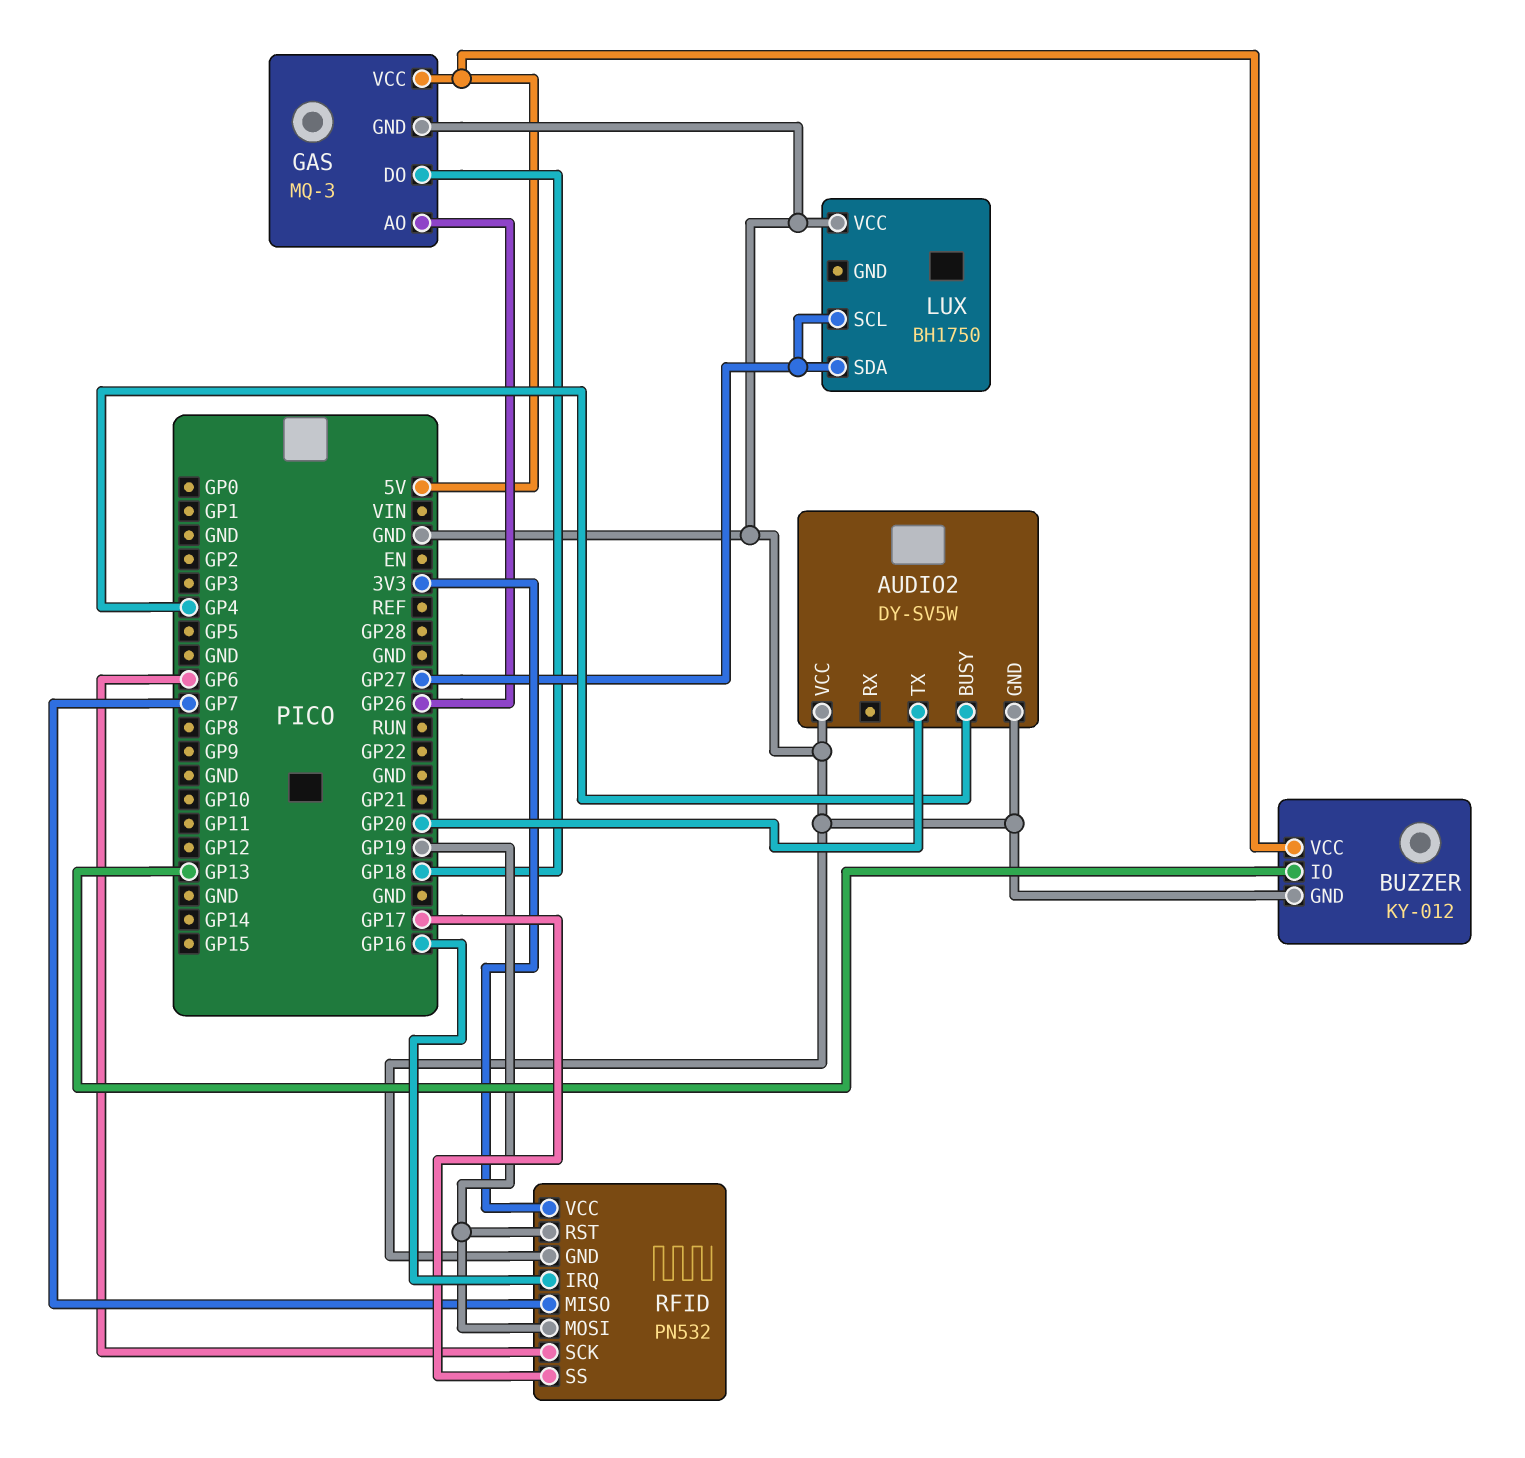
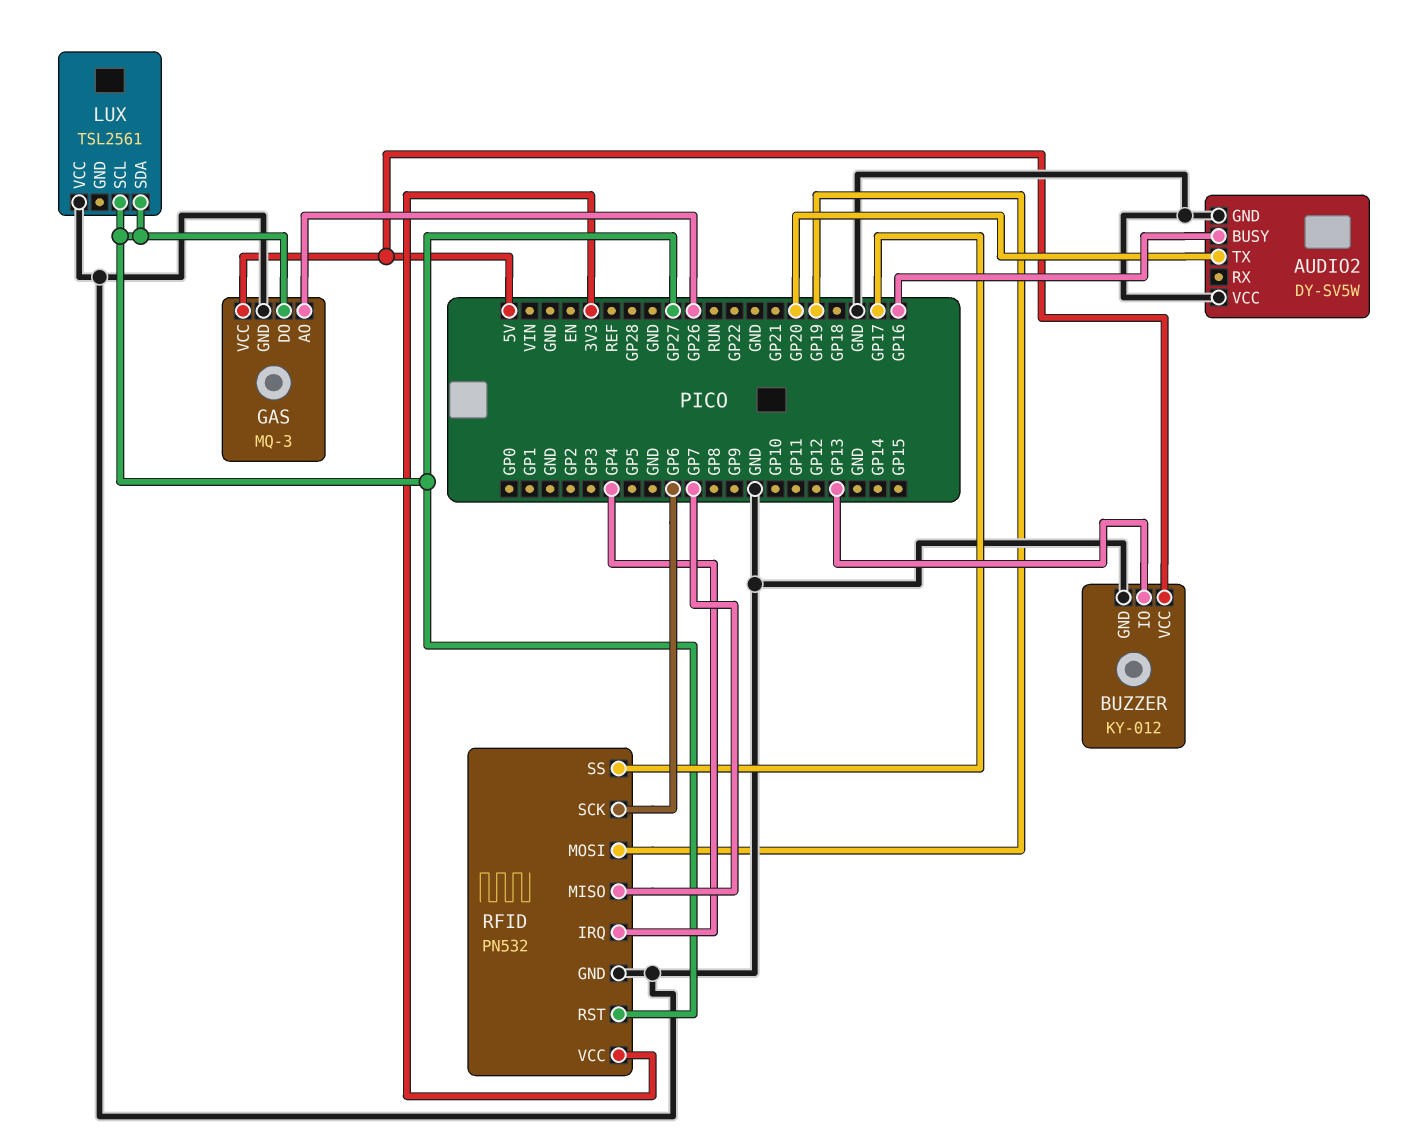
AUDIO2 pin BUSY: GP4 -> GP16
GAS pin DO: GP18 -> GP27
LUX: BH1750 -> TSL2561
RFID pin IRQ: GP16 -> GP4
RFID pin RST: GP19 -> GP27

